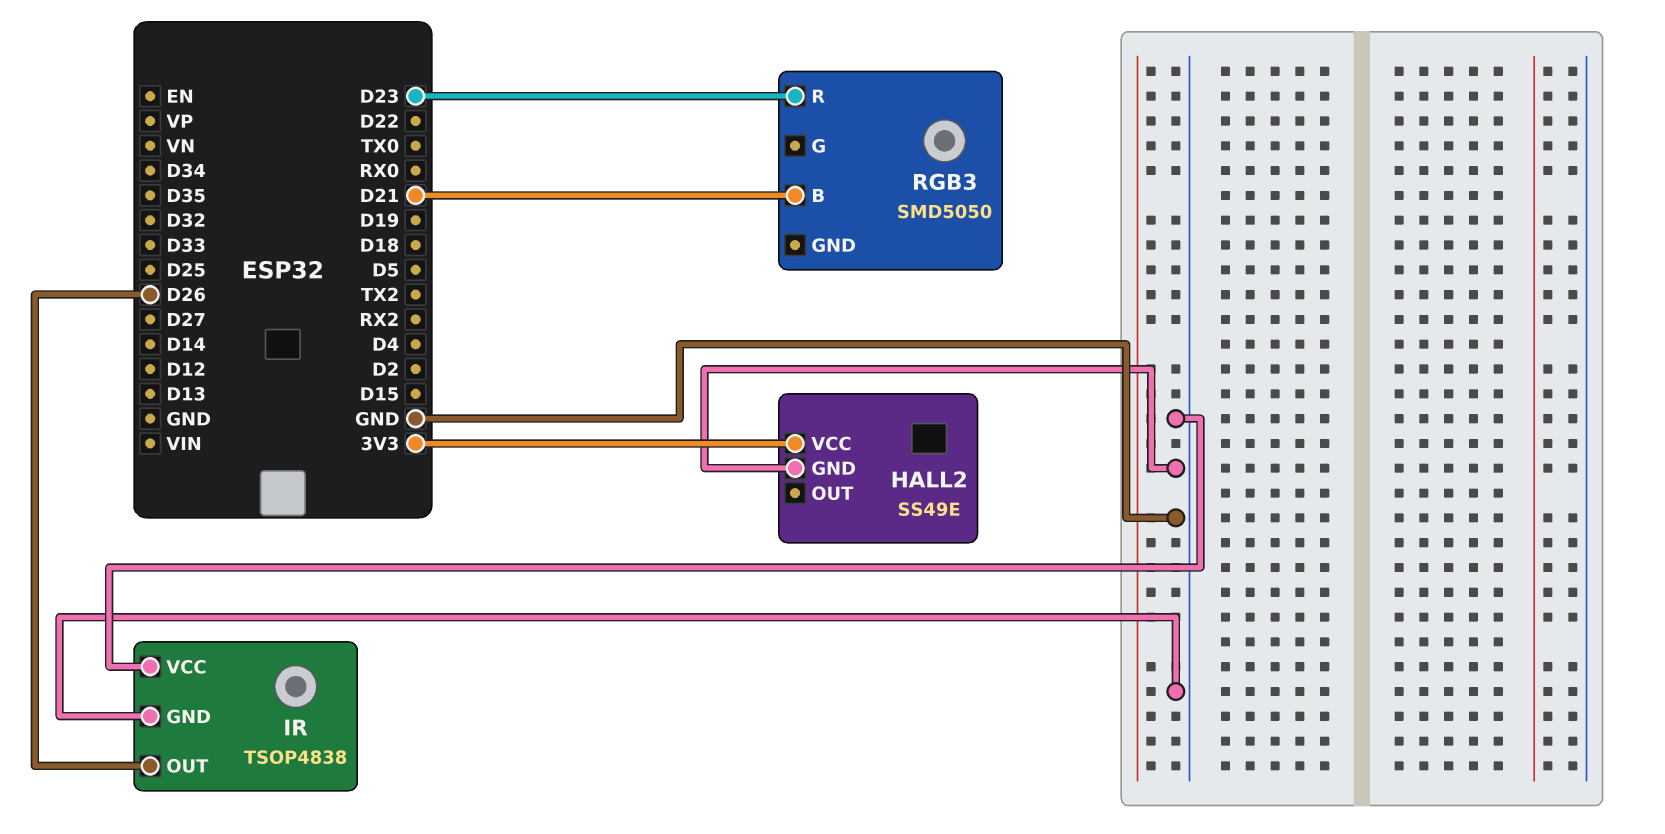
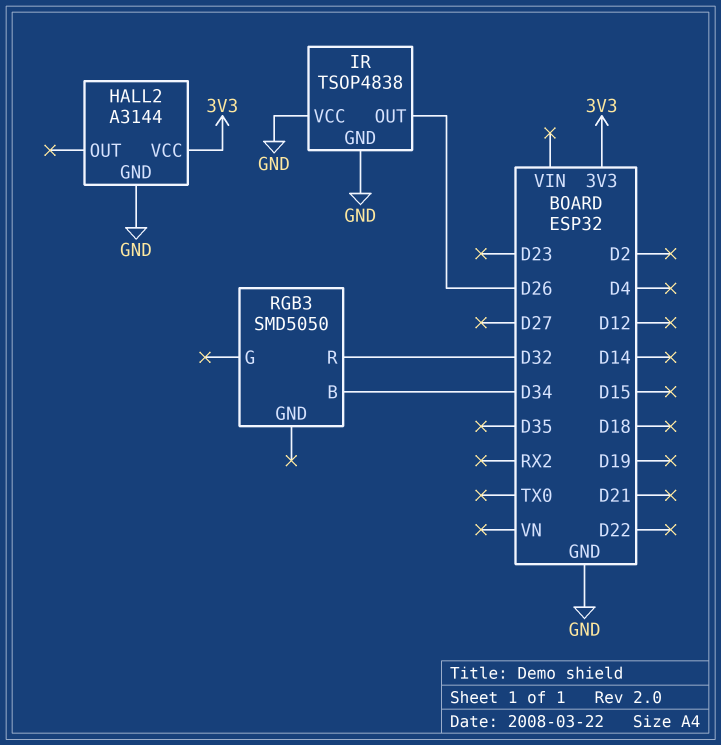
HALL2: SS49E -> A3144
RGB3 pin B: D21 -> D34
RGB3 pin R: D23 -> D32

